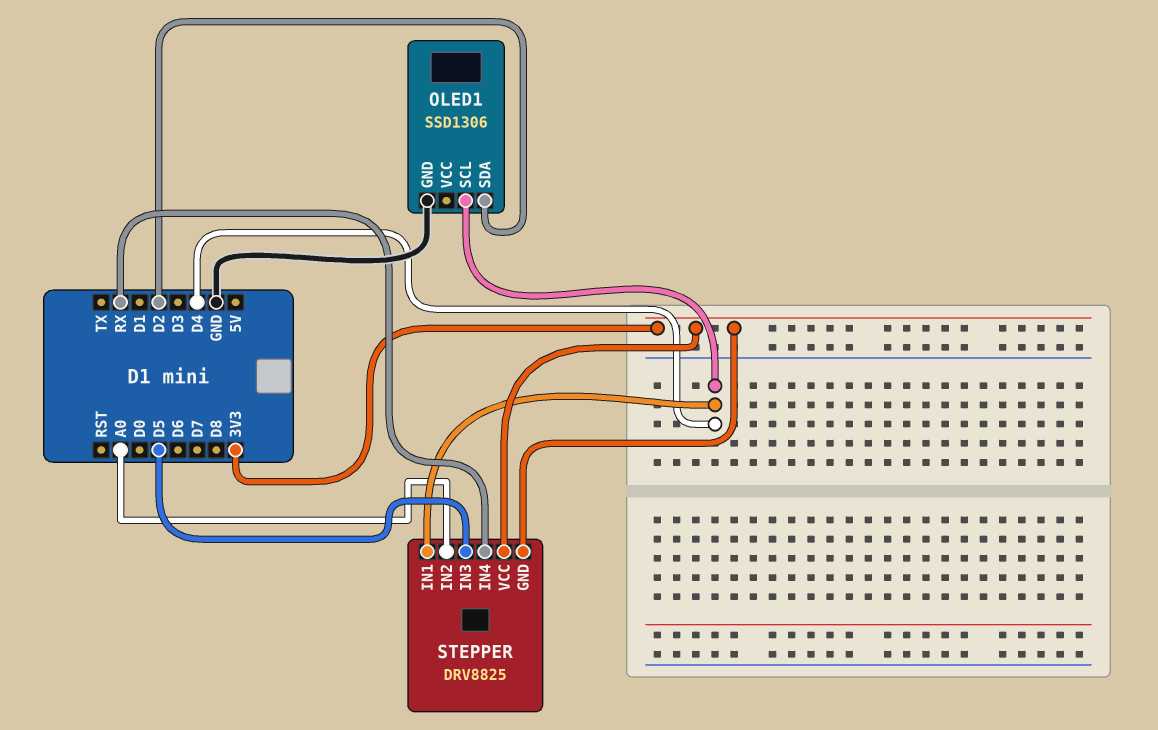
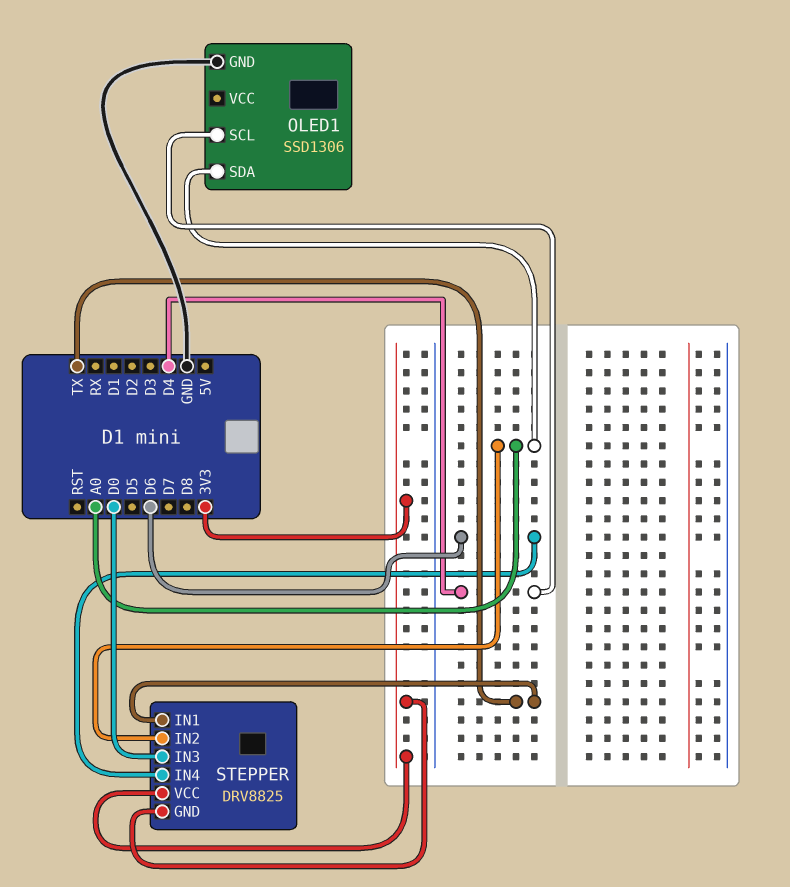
OLED1 pin SDA: D2 -> A0
STEPPER pin IN1: D4 -> TX
STEPPER pin IN3: D5 -> D0
STEPPER pin IN4: RX -> D6

